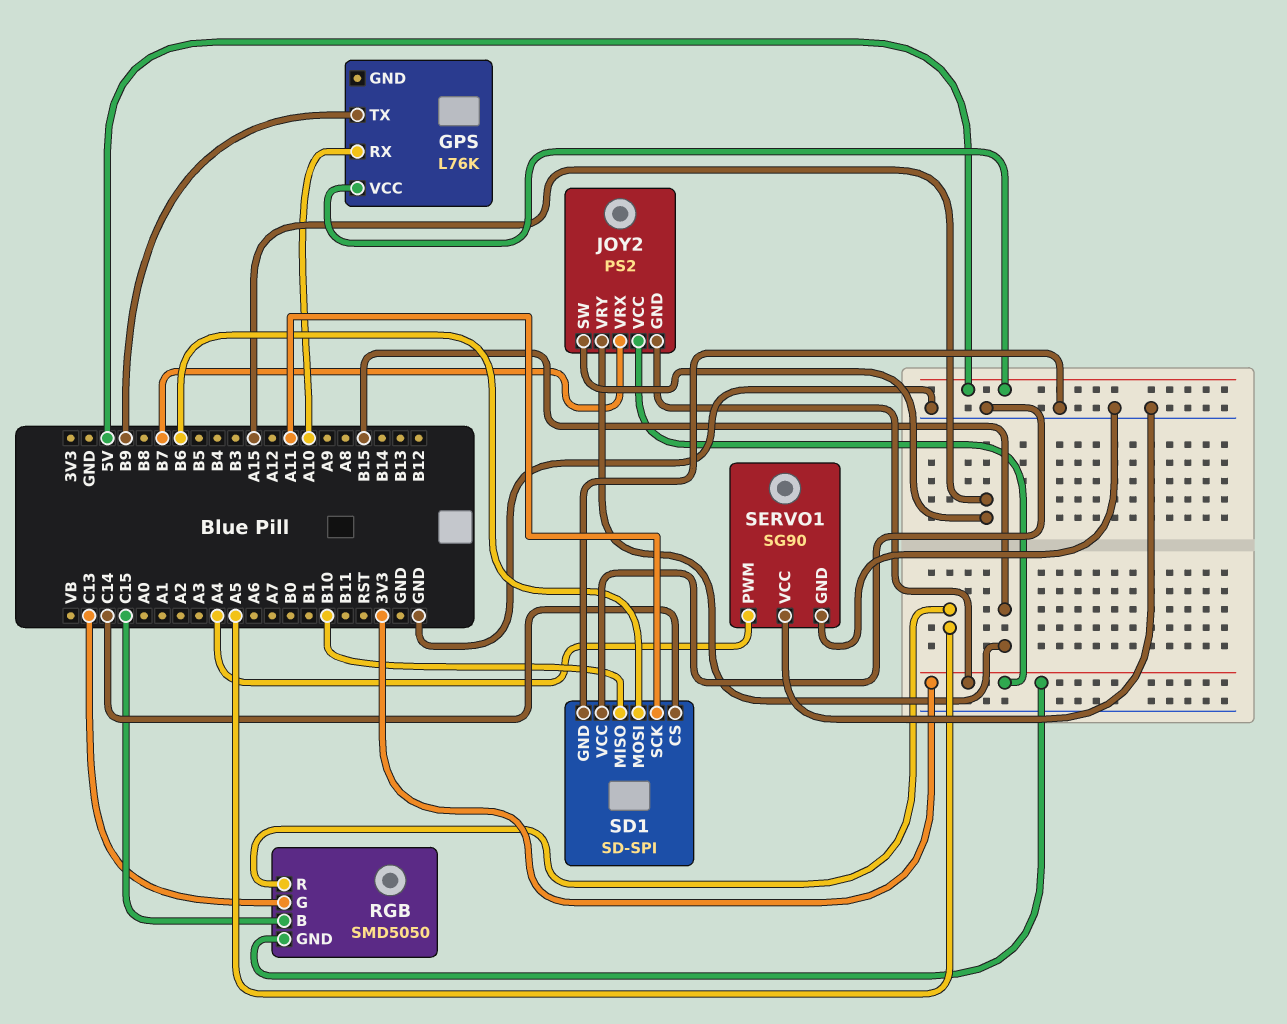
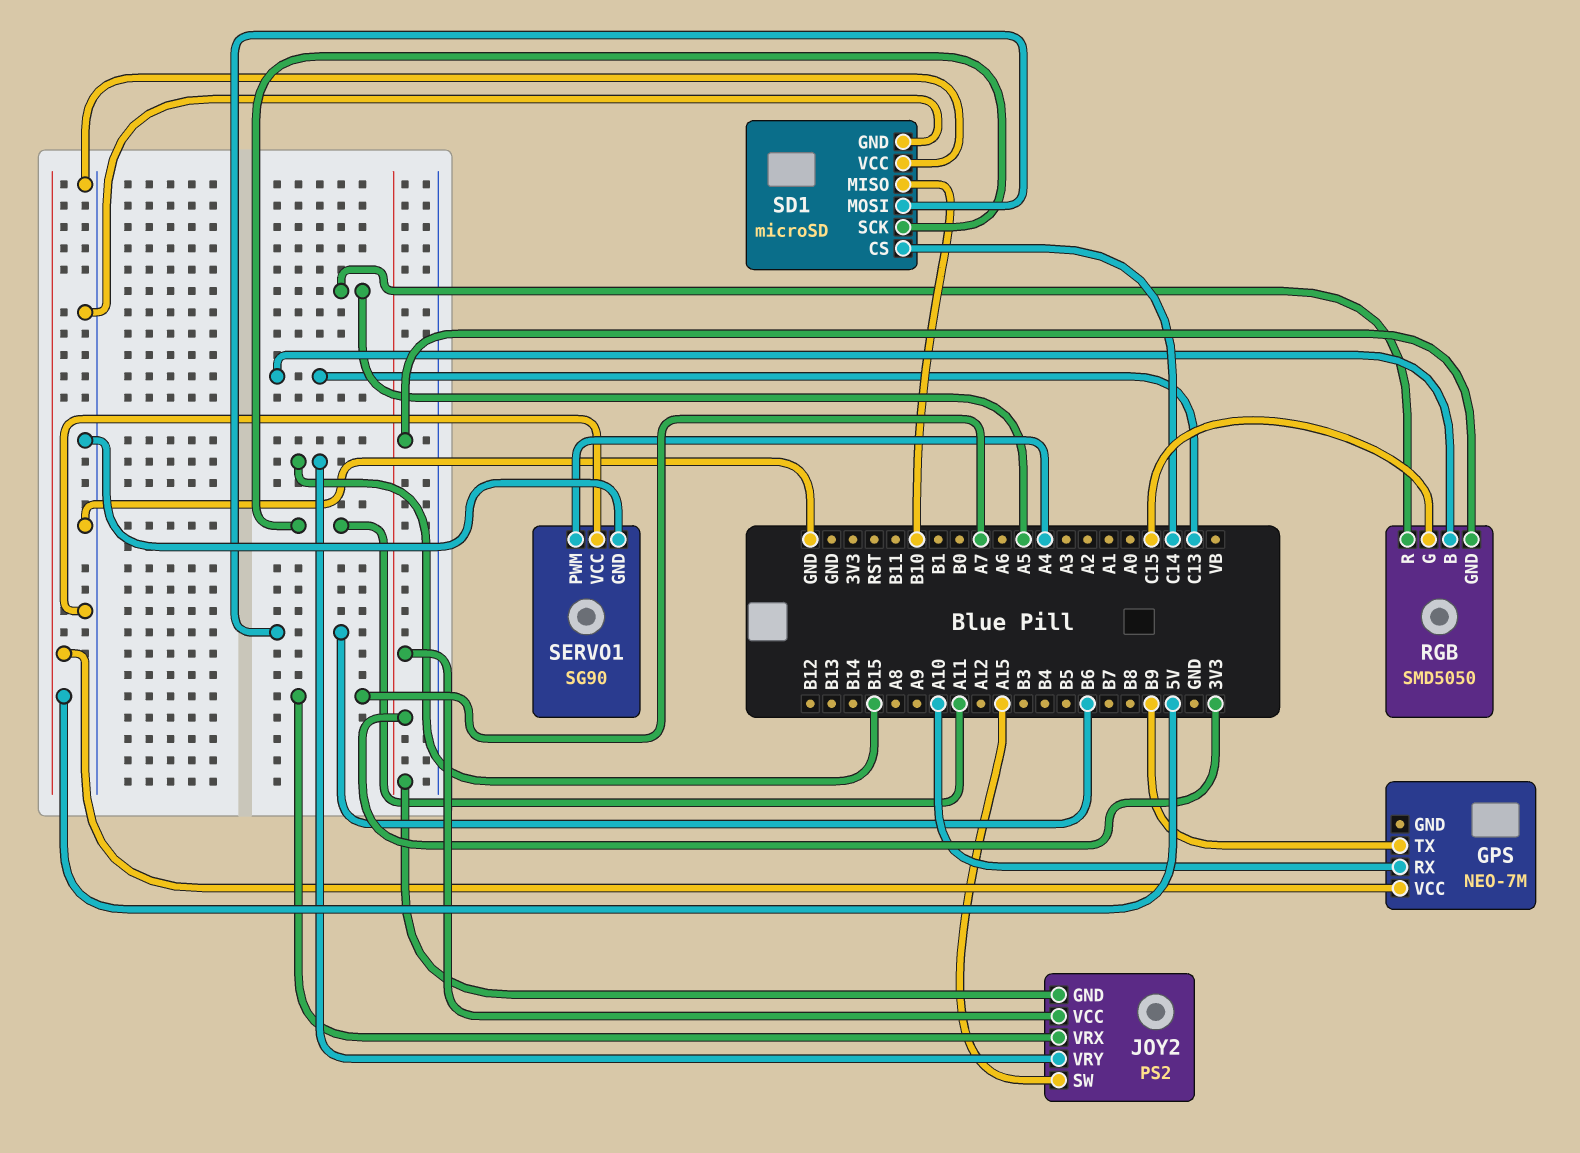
GPS: L76K -> NEO-7M
JOY2 pin VRX: B7 -> A7
RGB pin B: C15 -> C13
RGB pin G: C13 -> C15
SD1: SD-SPI -> microSD

